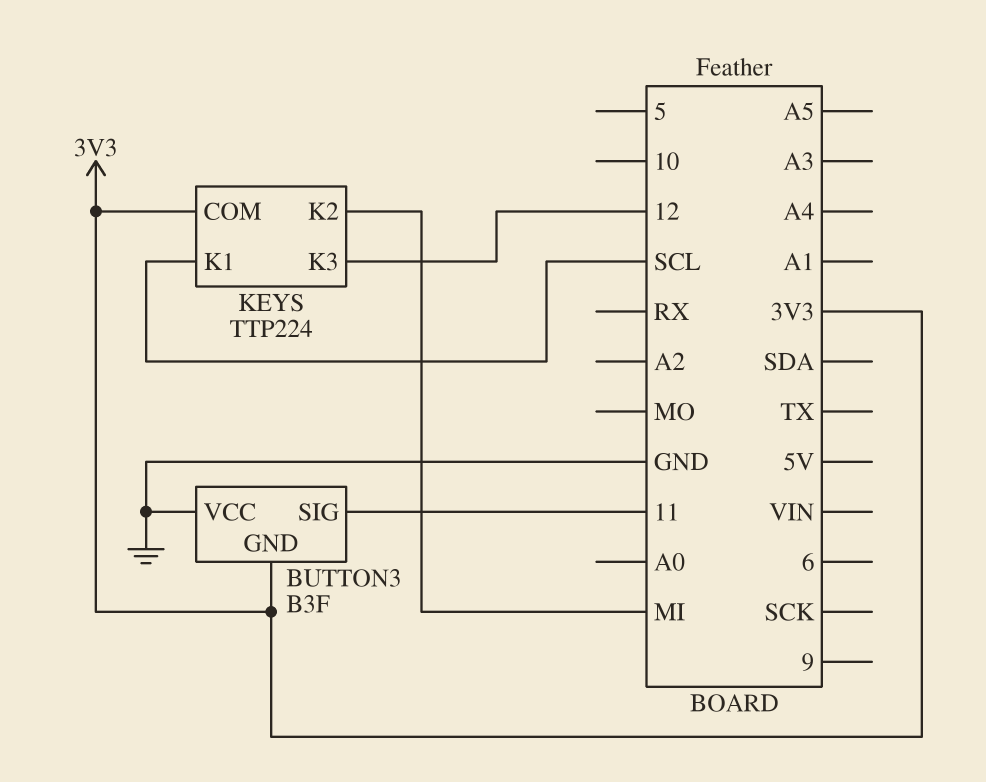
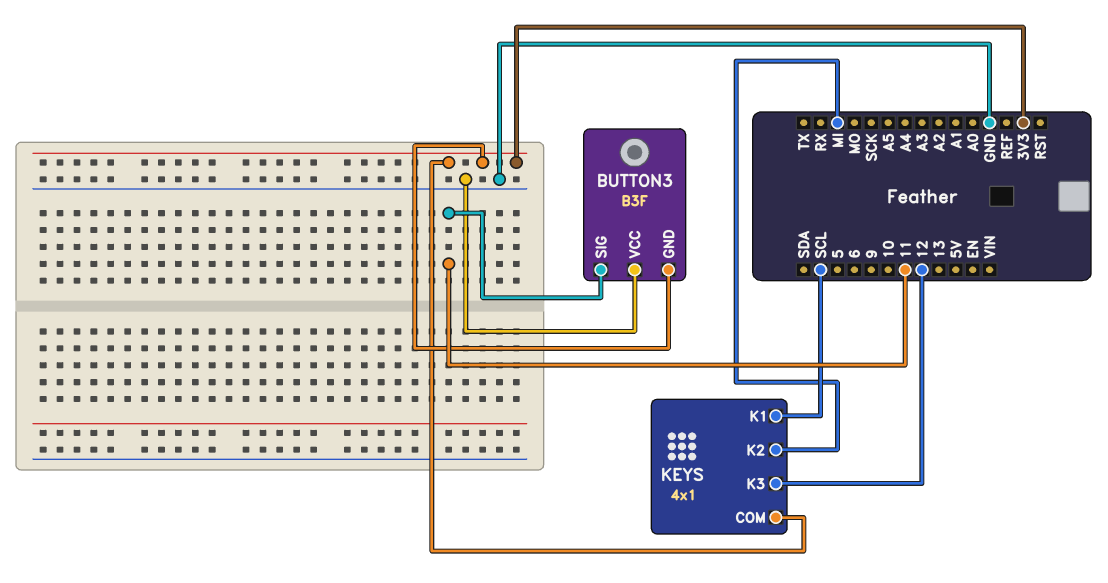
KEYS: TTP224 -> 4x1

